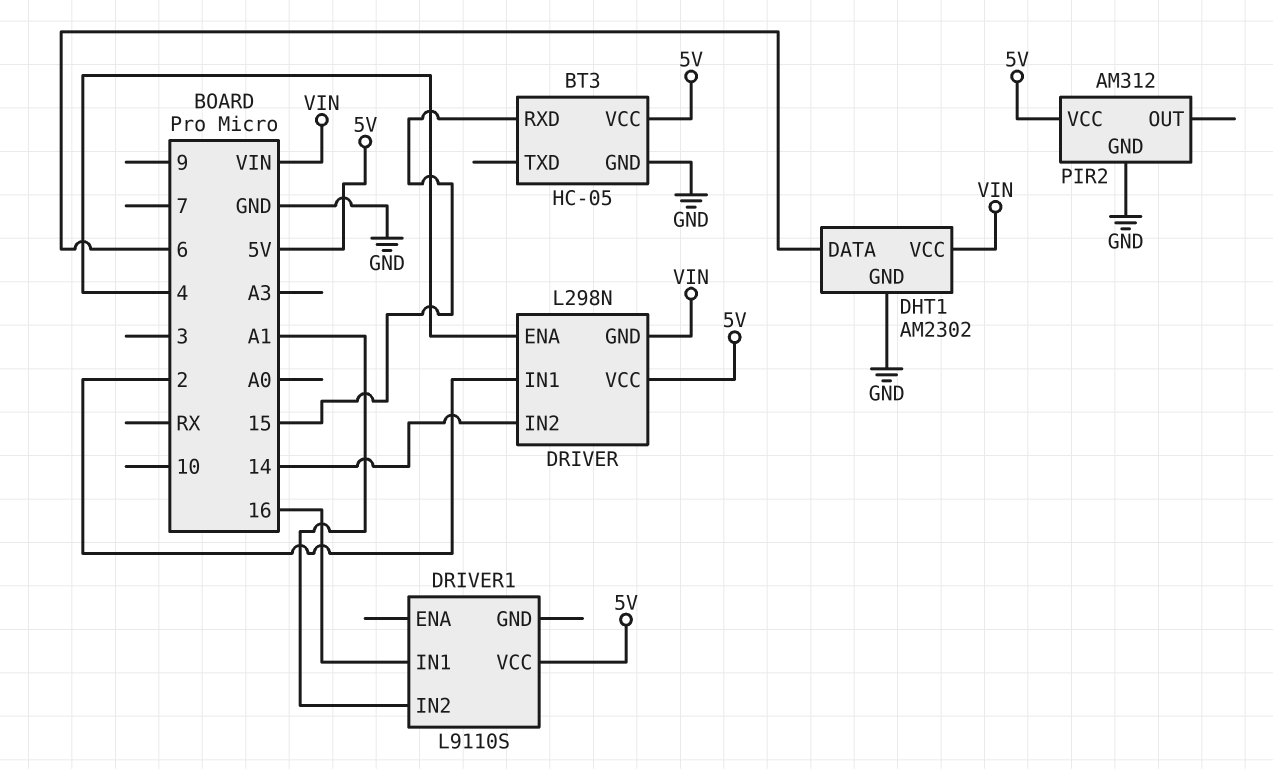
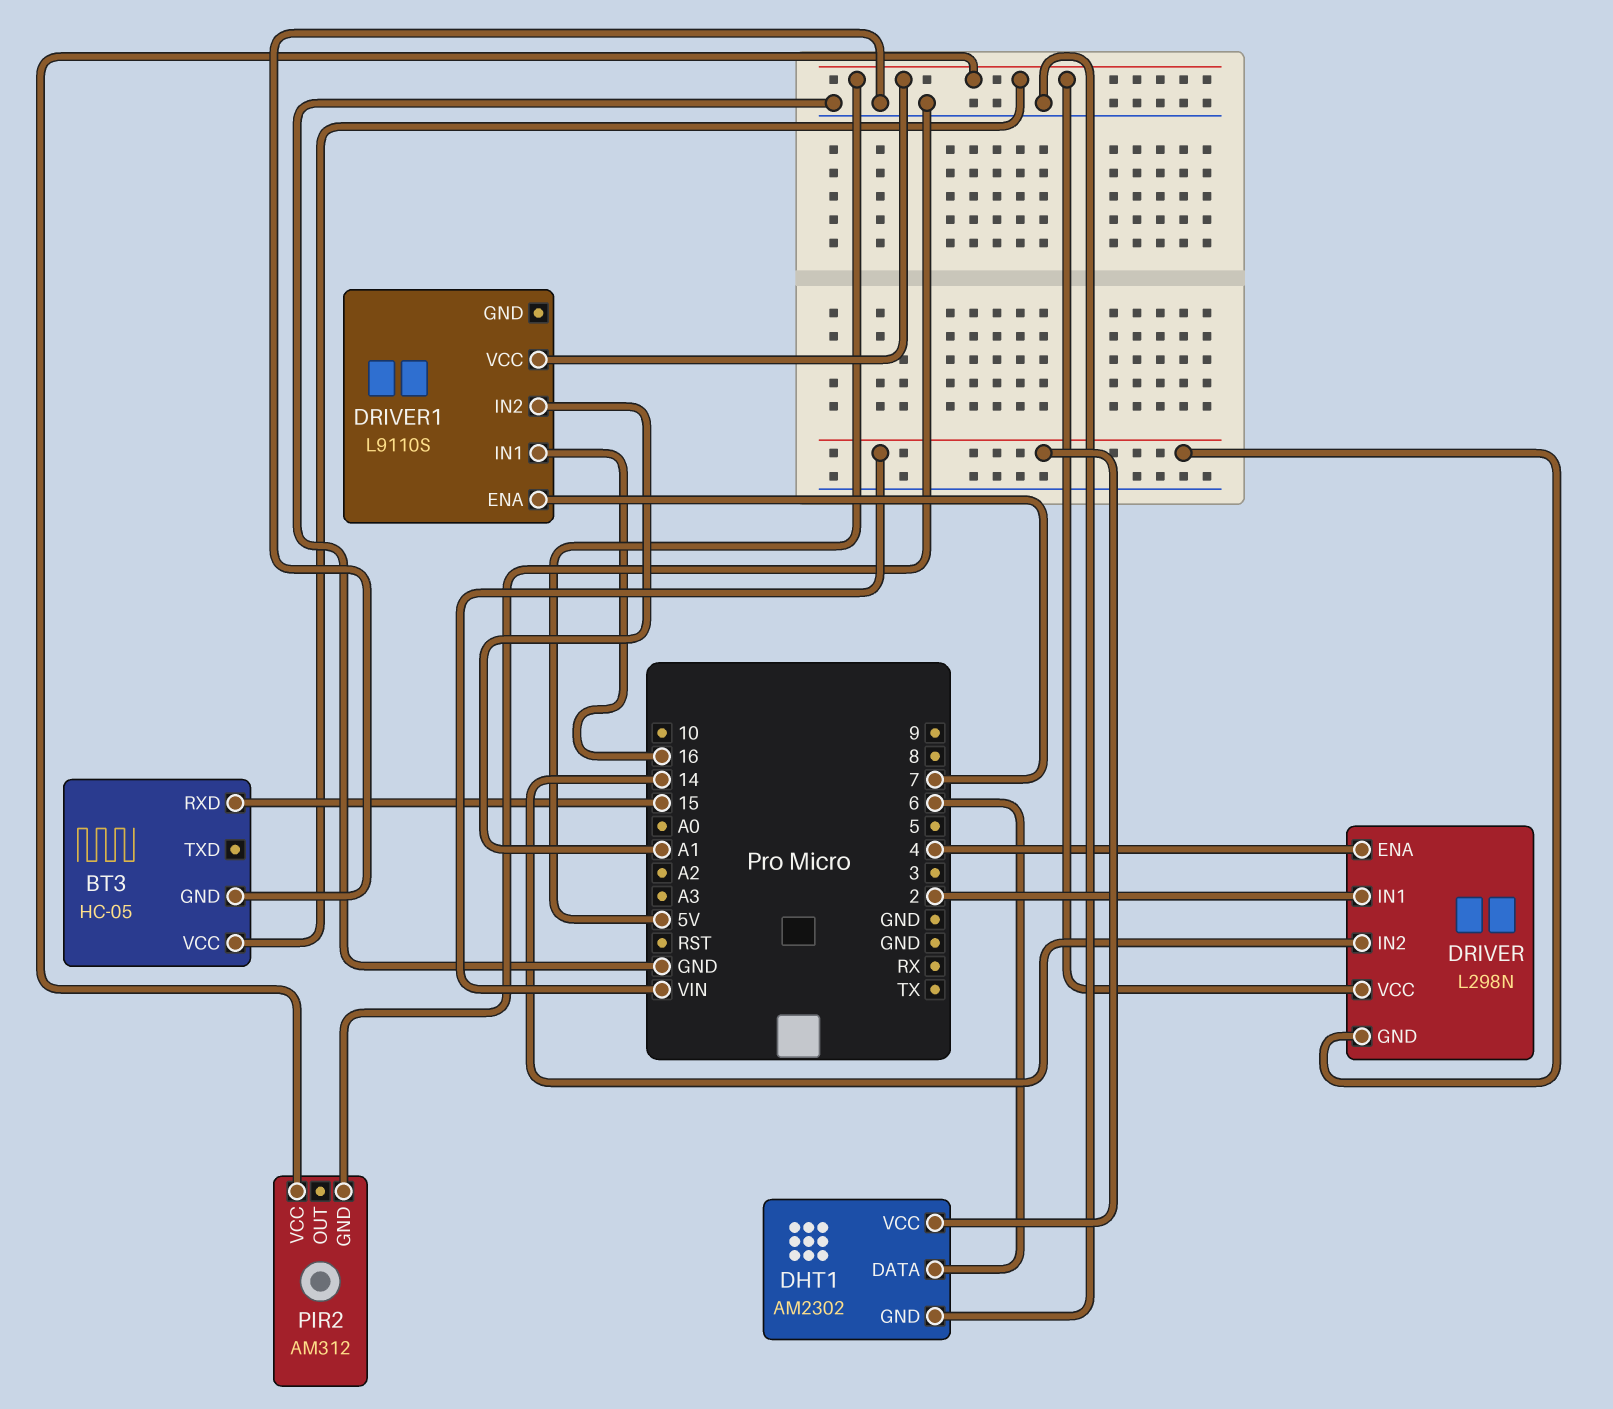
DRIVER1 pin ENA: none -> 7

